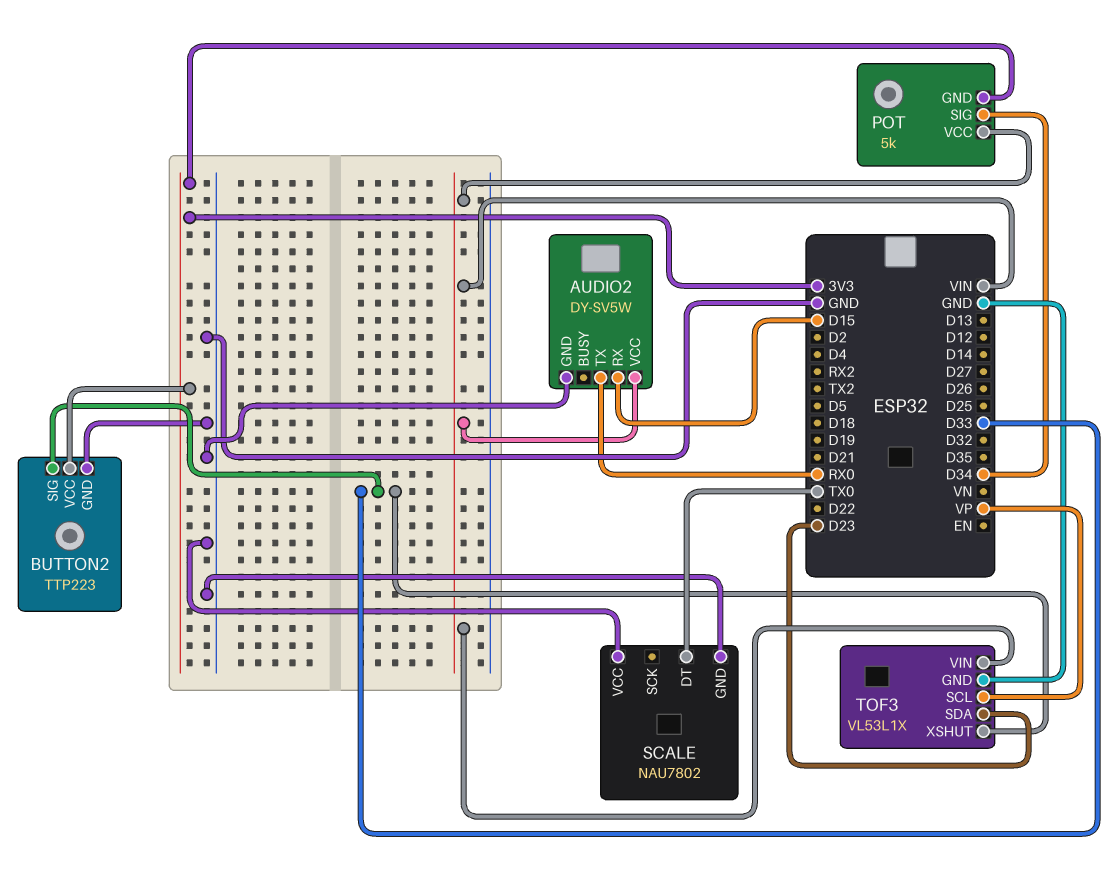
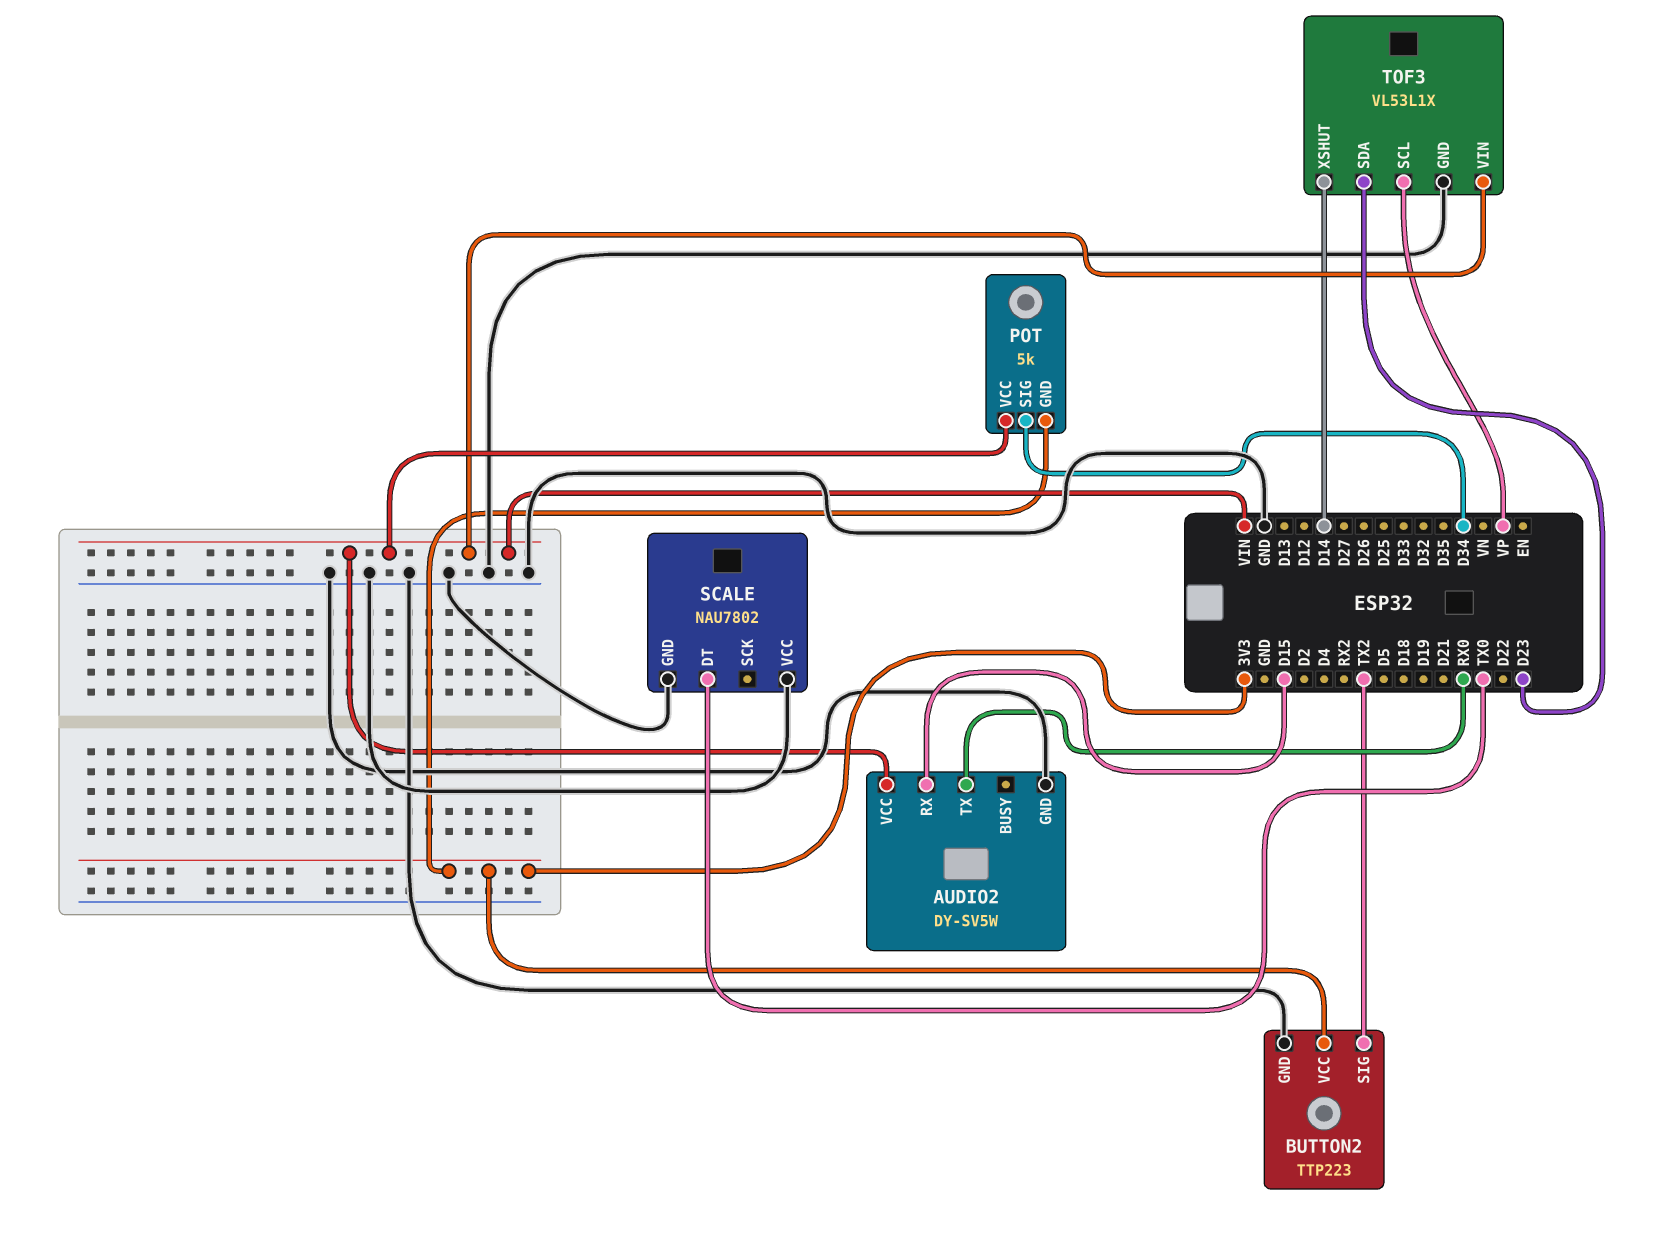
BUTTON2 pin SIG: D33 -> TX2
TOF3 pin XSHUT: D33 -> D14

